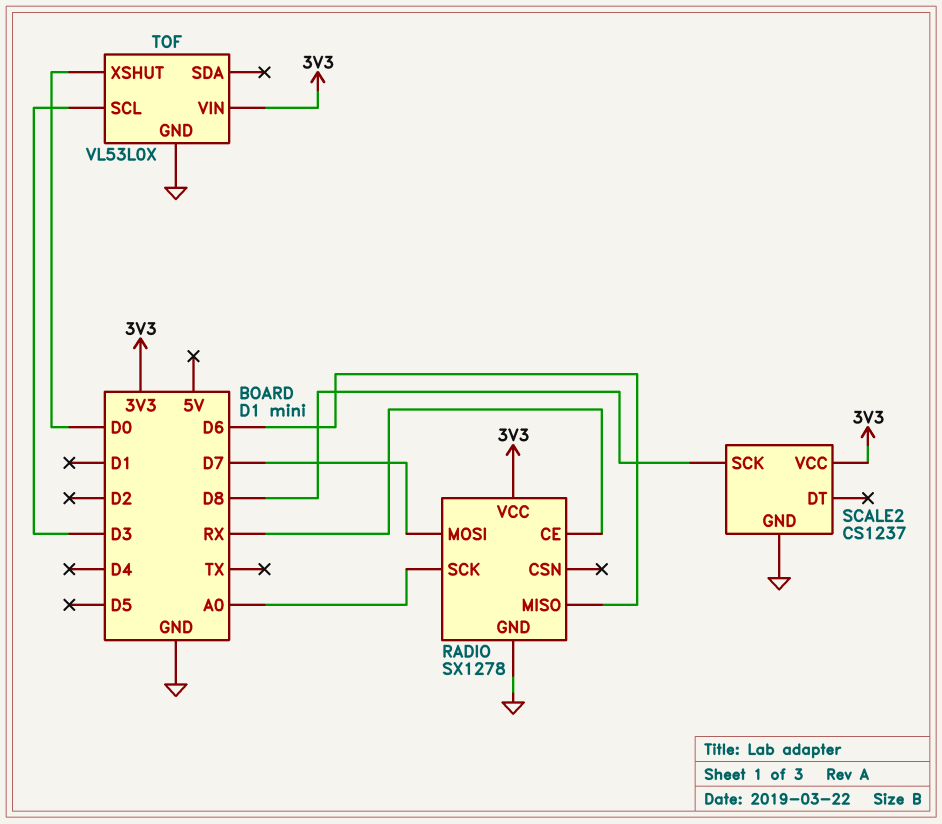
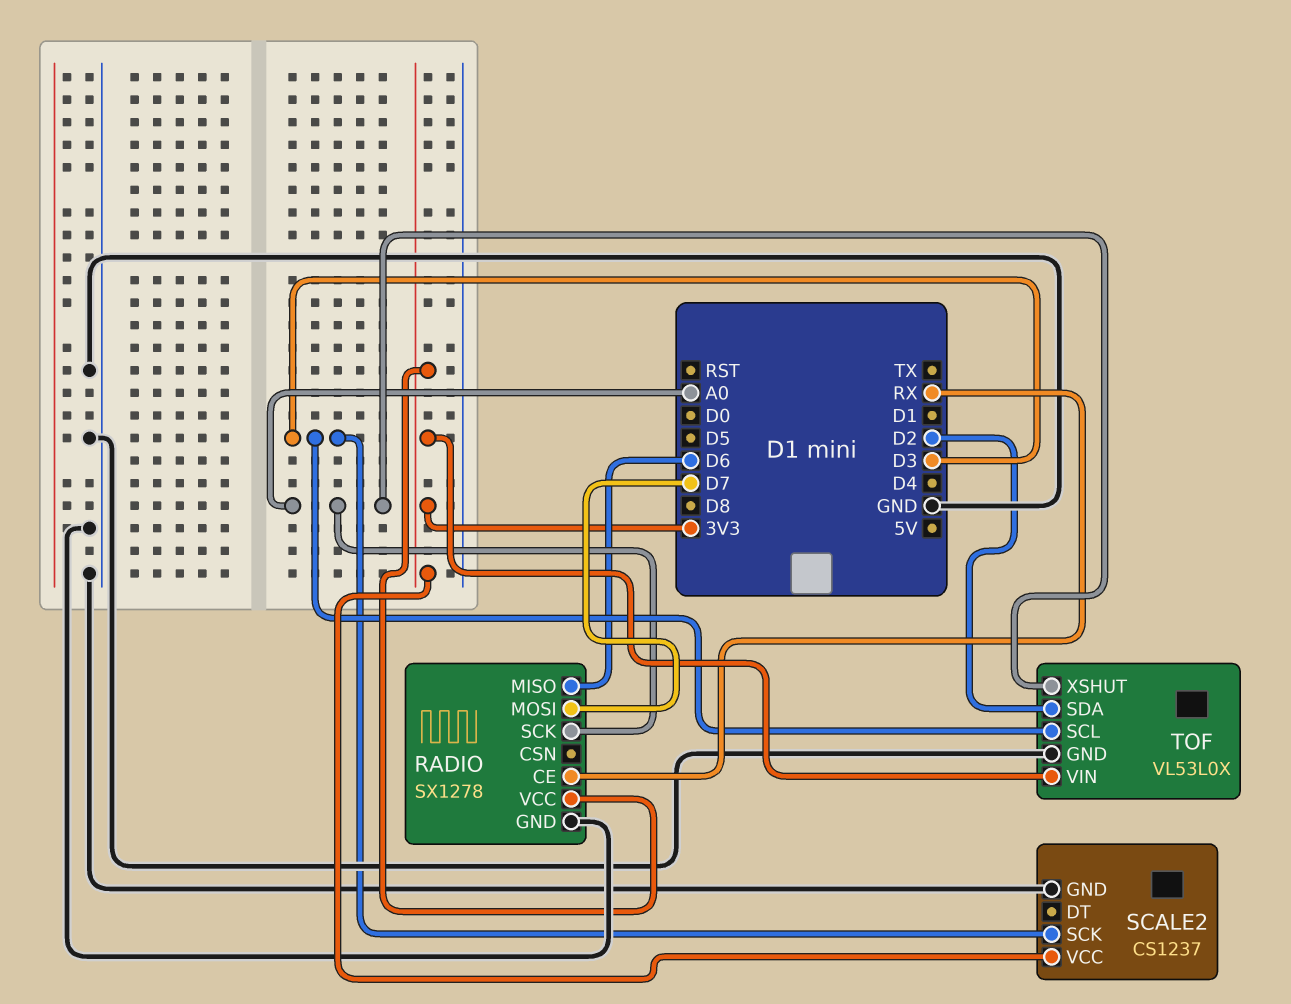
SCALE2 pin SCK: D8 -> D3
TOF pin SDA: none -> D2
TOF pin XSHUT: D0 -> A0

